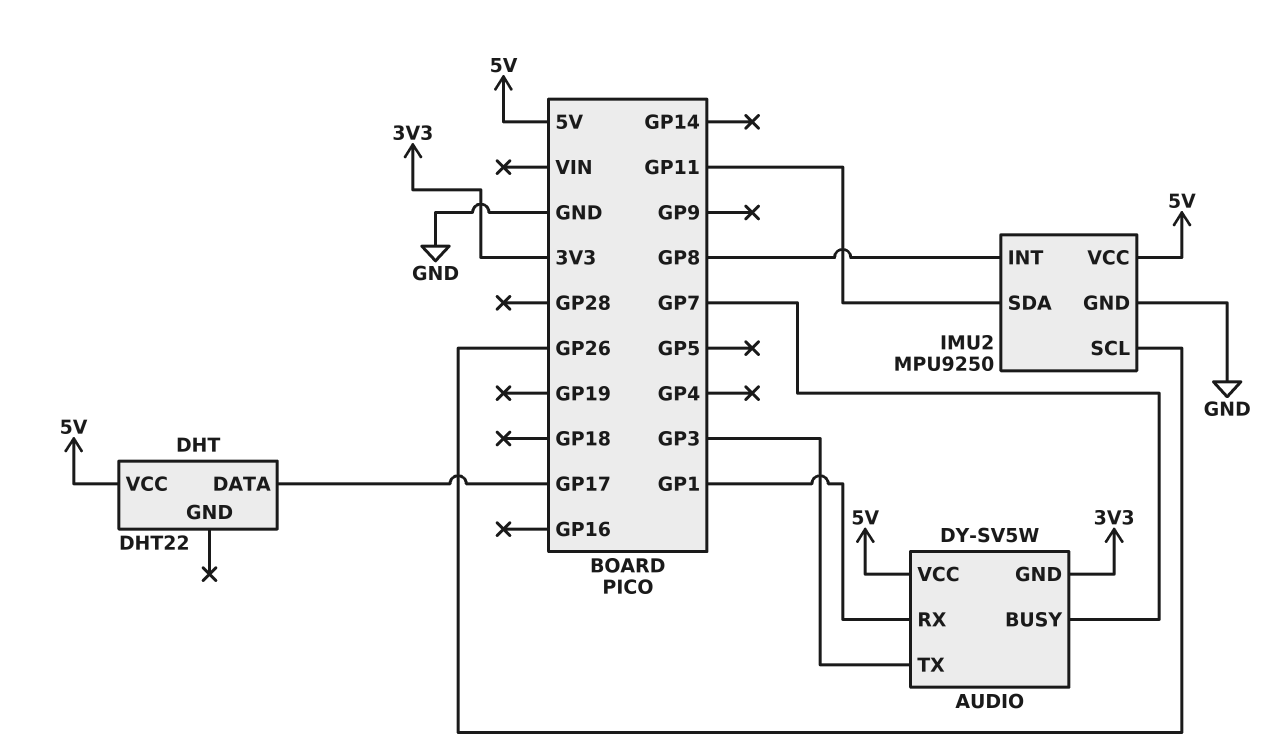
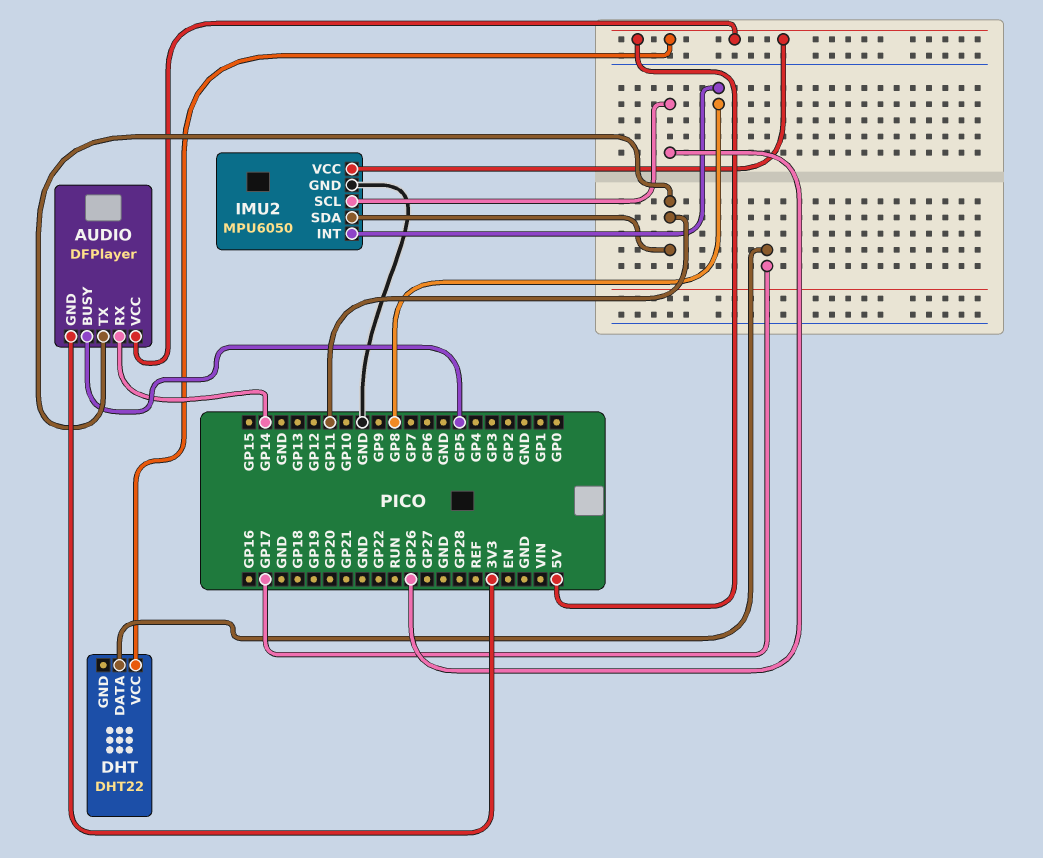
AUDIO: DY-SV5W -> DFPlayer
AUDIO pin BUSY: GP7 -> GP5
AUDIO pin RX: GP1 -> GP14
AUDIO pin TX: GP3 -> GP11
IMU2: MPU9250 -> MPU6050

